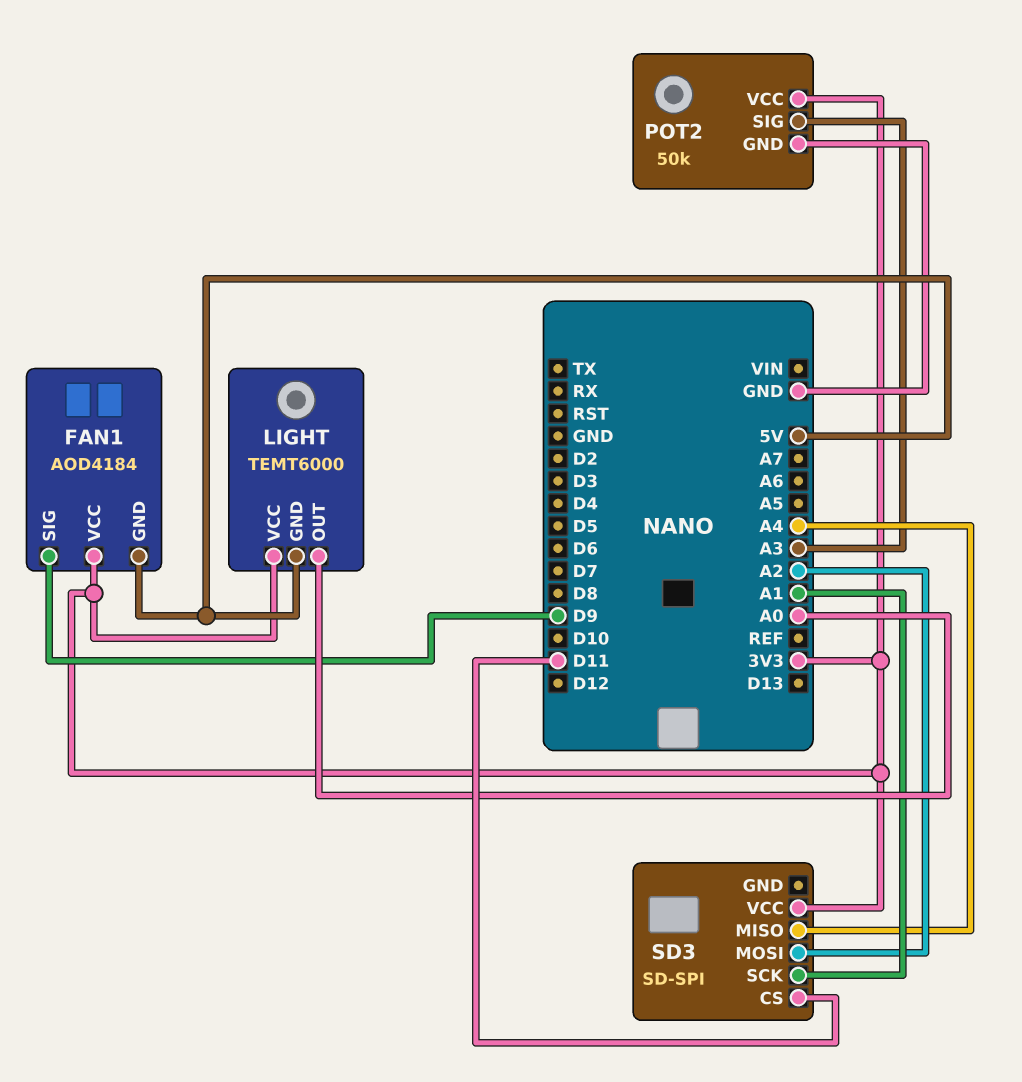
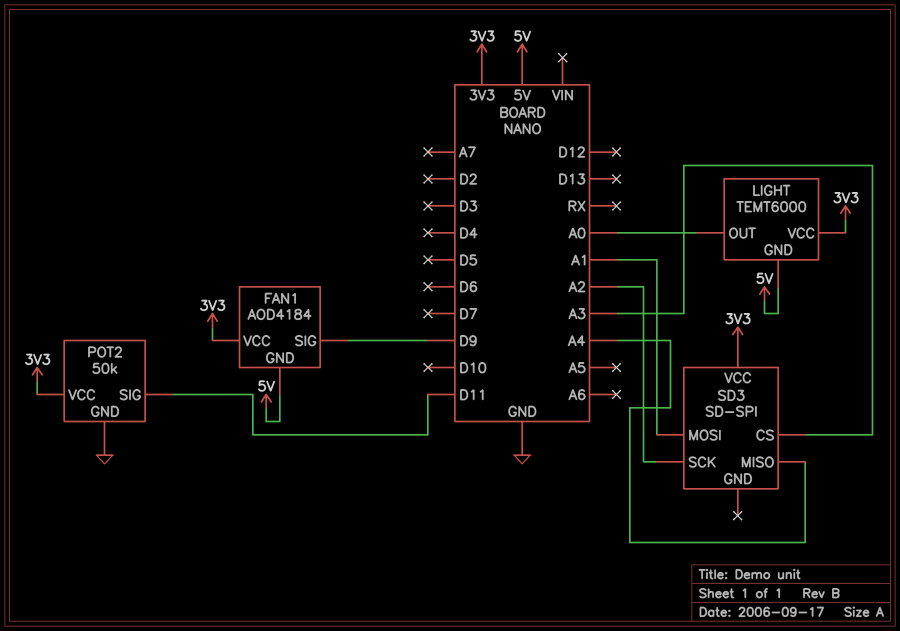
POT2 pin SIG: A3 -> D11
SD3 pin CS: D11 -> A3
SD3 pin MOSI: A2 -> A1
SD3 pin SCK: A1 -> A2

